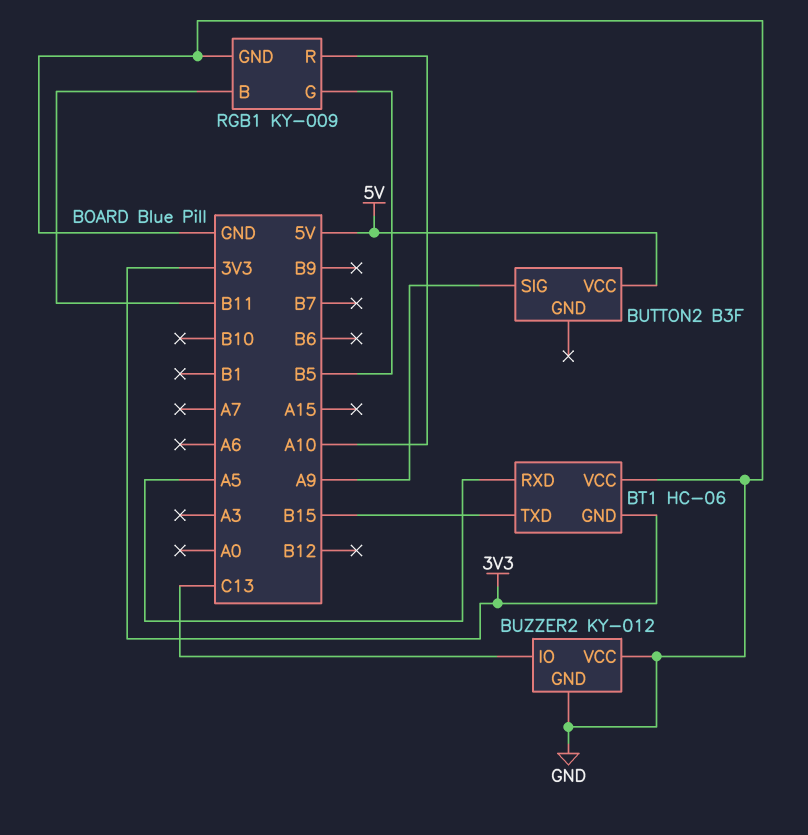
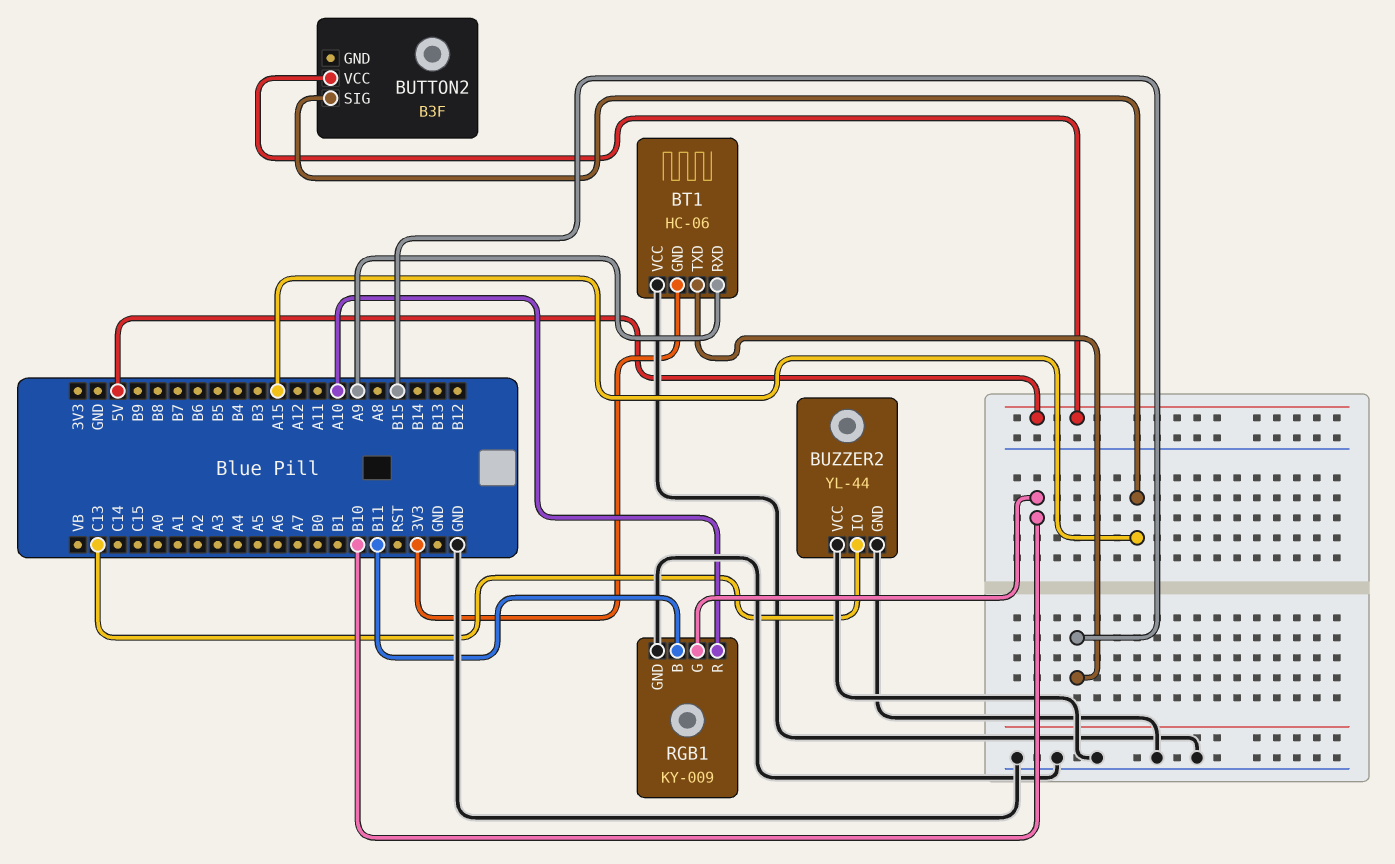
BT1 pin RXD: A5 -> A9
BUTTON2 pin SIG: A9 -> A15
BUZZER2: KY-012 -> YL-44
RGB1 pin G: B5 -> B10

